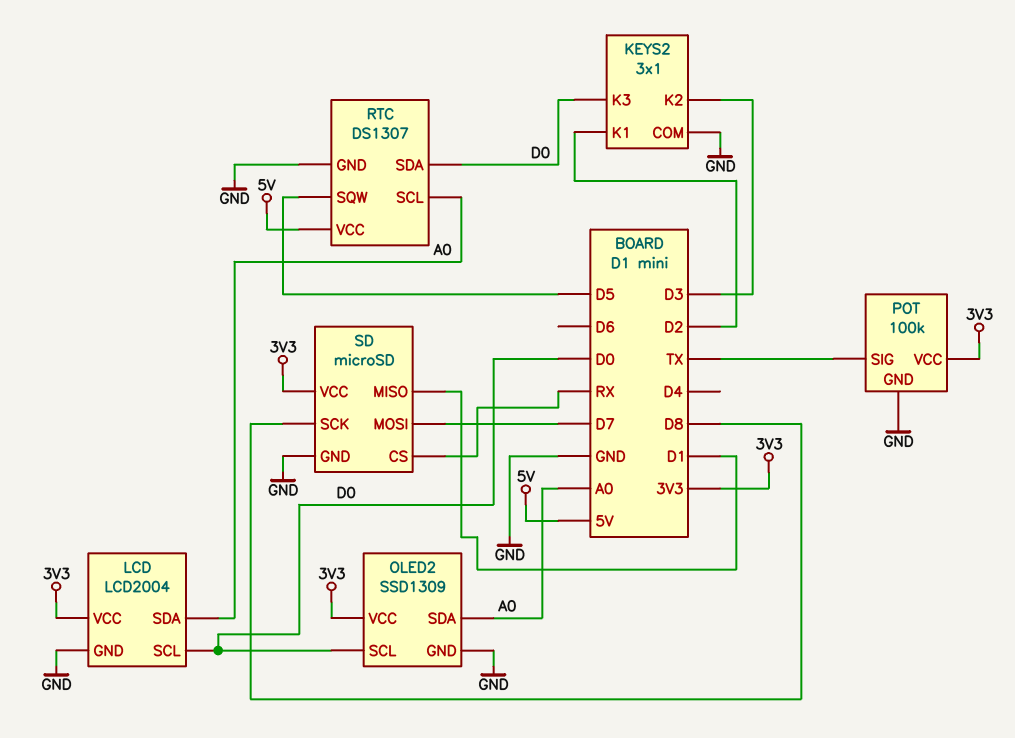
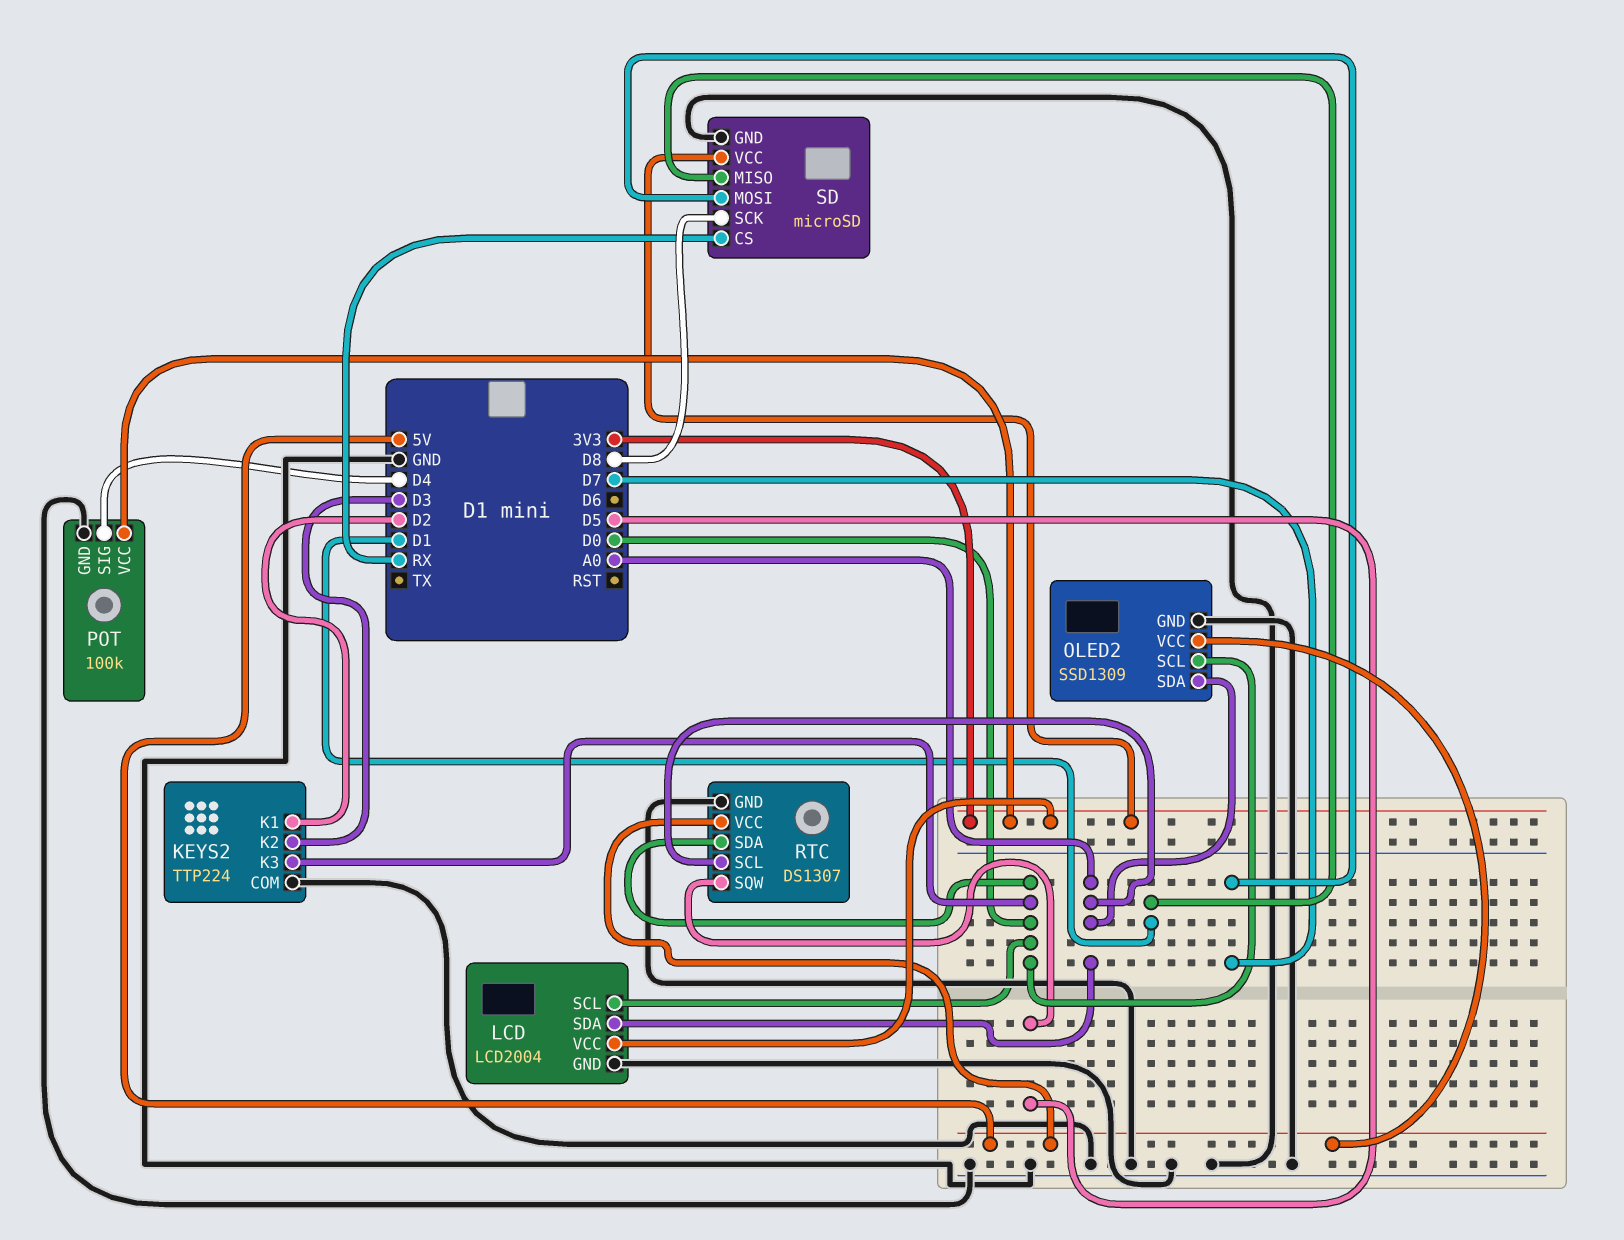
KEYS2: 3x1 -> TTP224
OLED2 pin VCC: 3V3 -> 5V
POT pin SIG: TX -> D4

